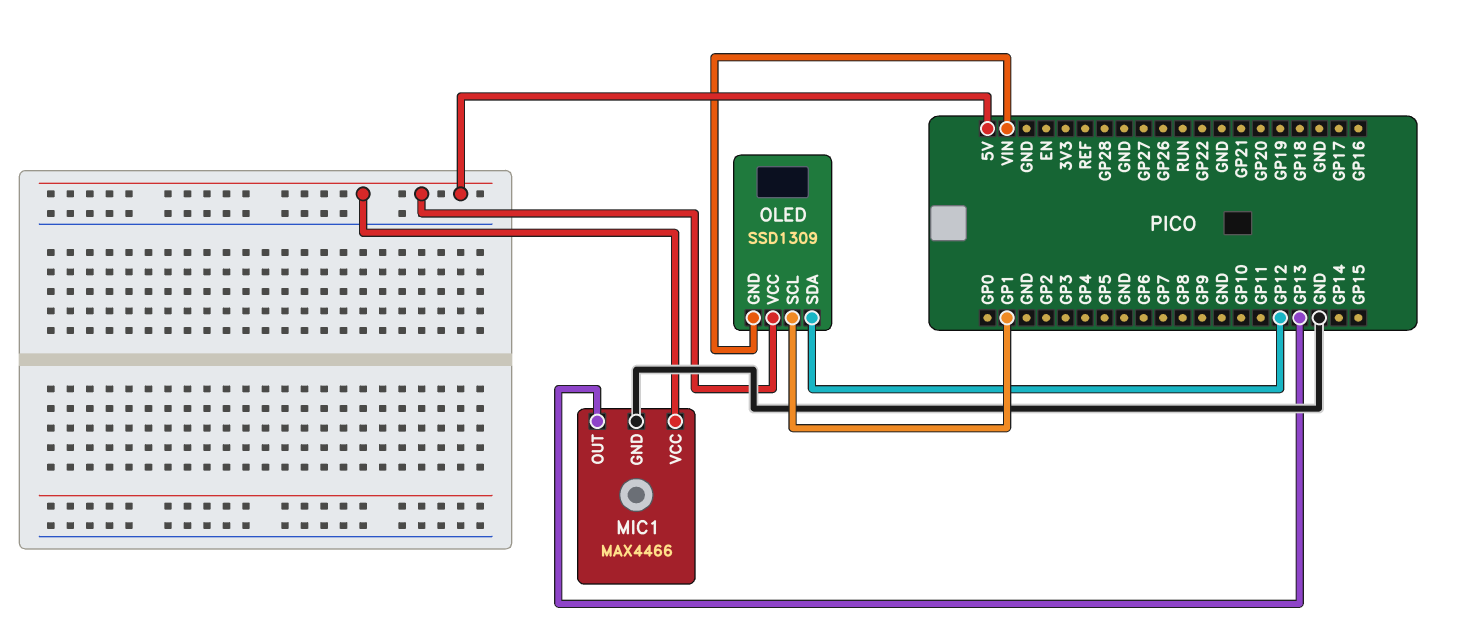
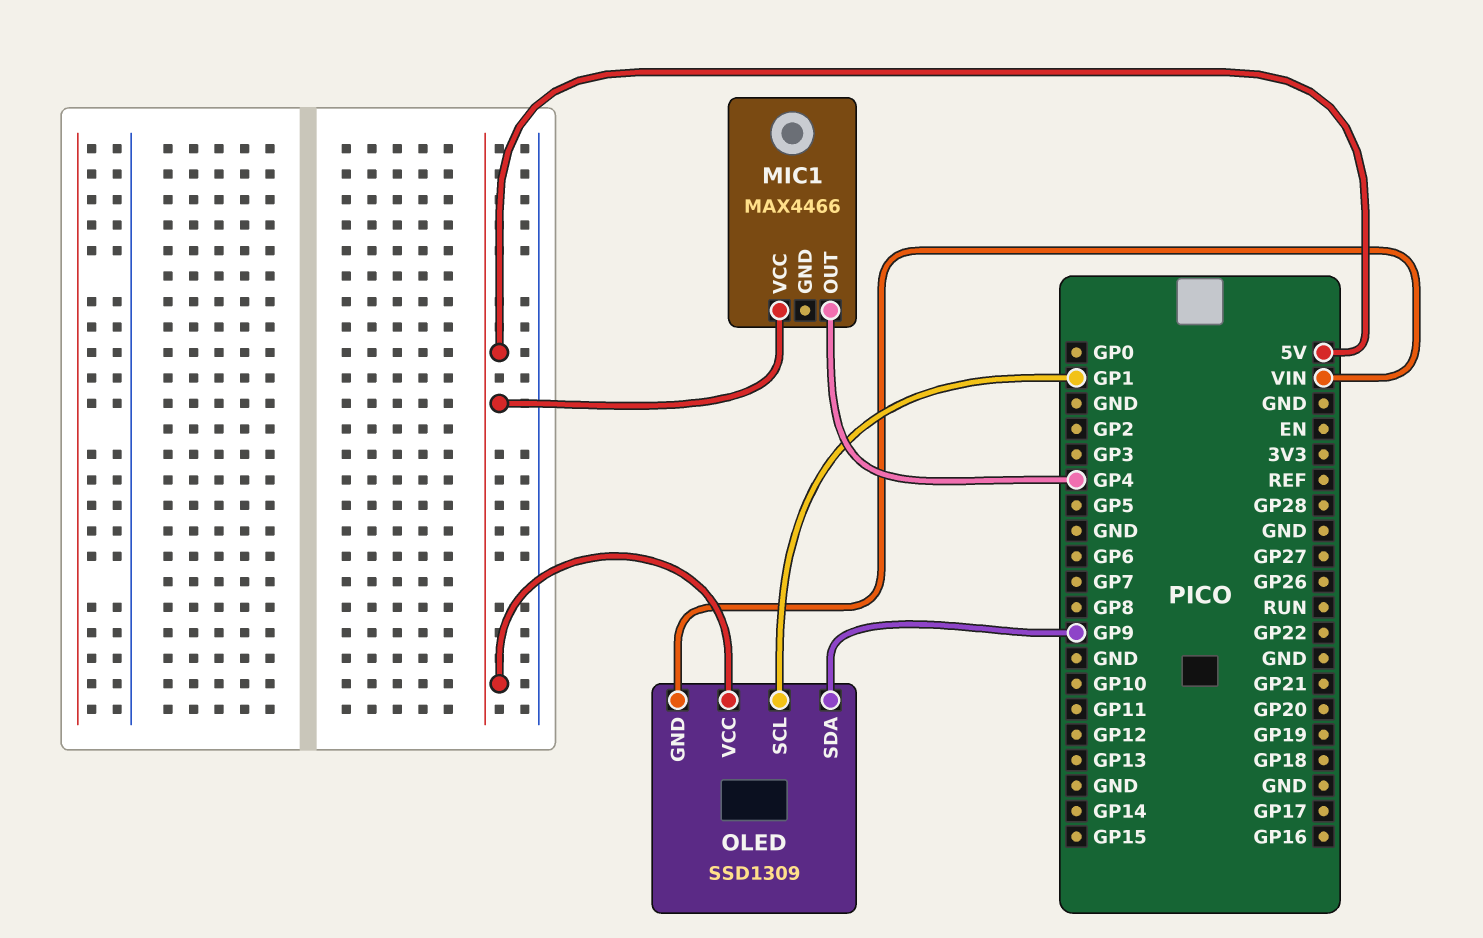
MIC1 pin GND: GND -> none
MIC1 pin OUT: GP13 -> GP4
OLED pin SDA: GP12 -> GP9

